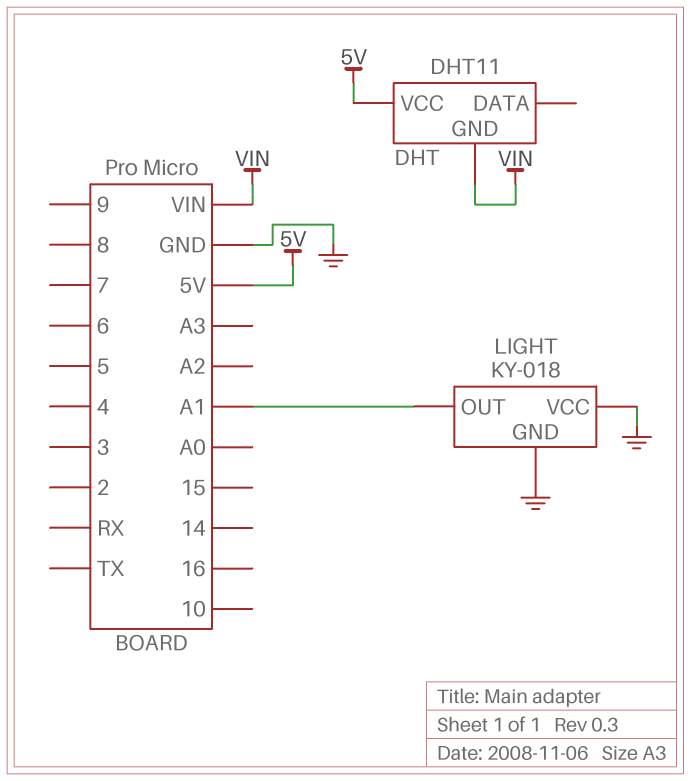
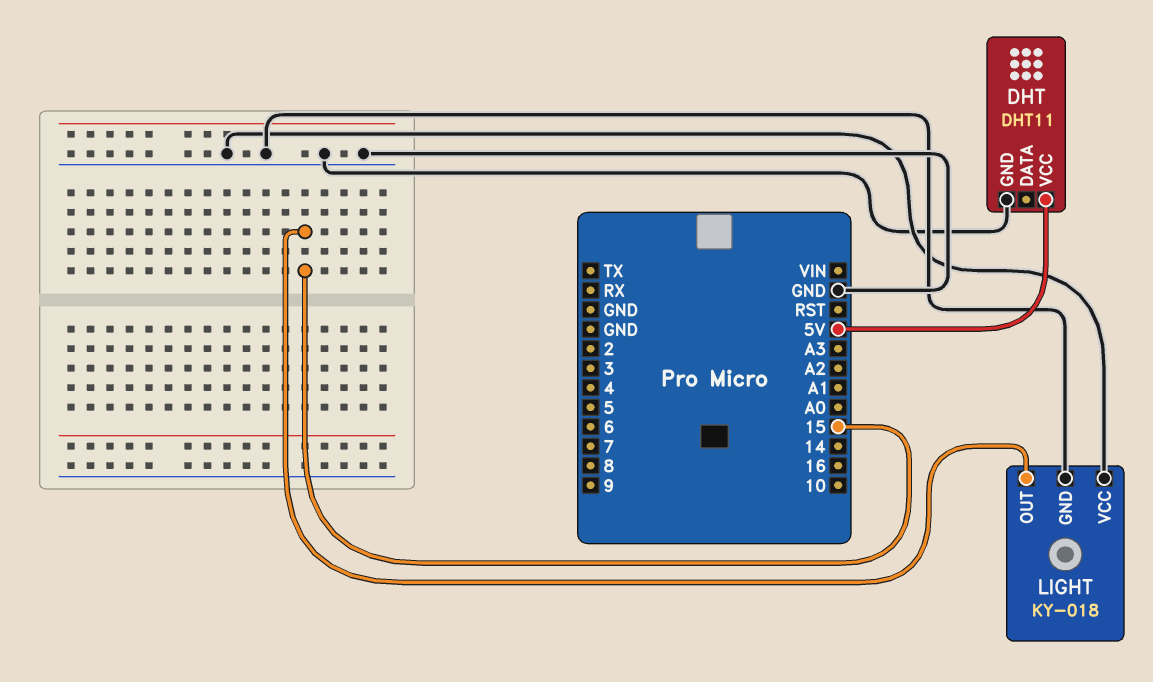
DHT pin GND: VIN -> GND
LIGHT pin OUT: A1 -> 15

